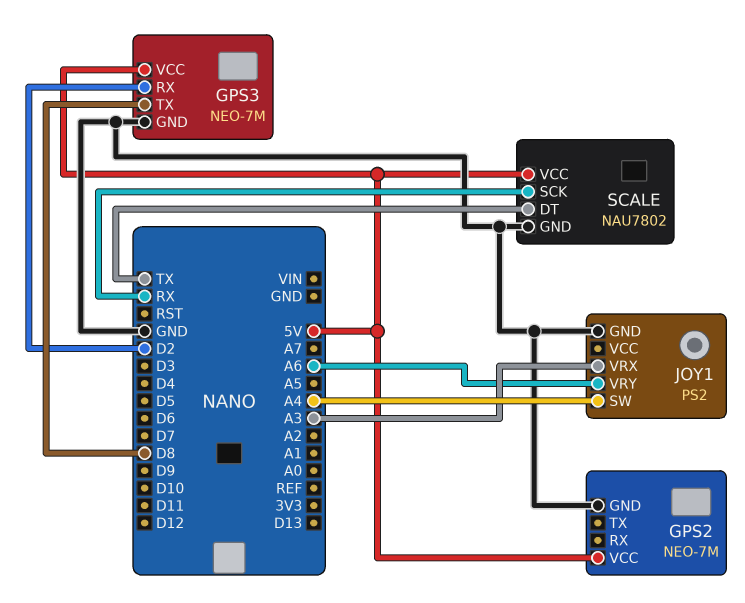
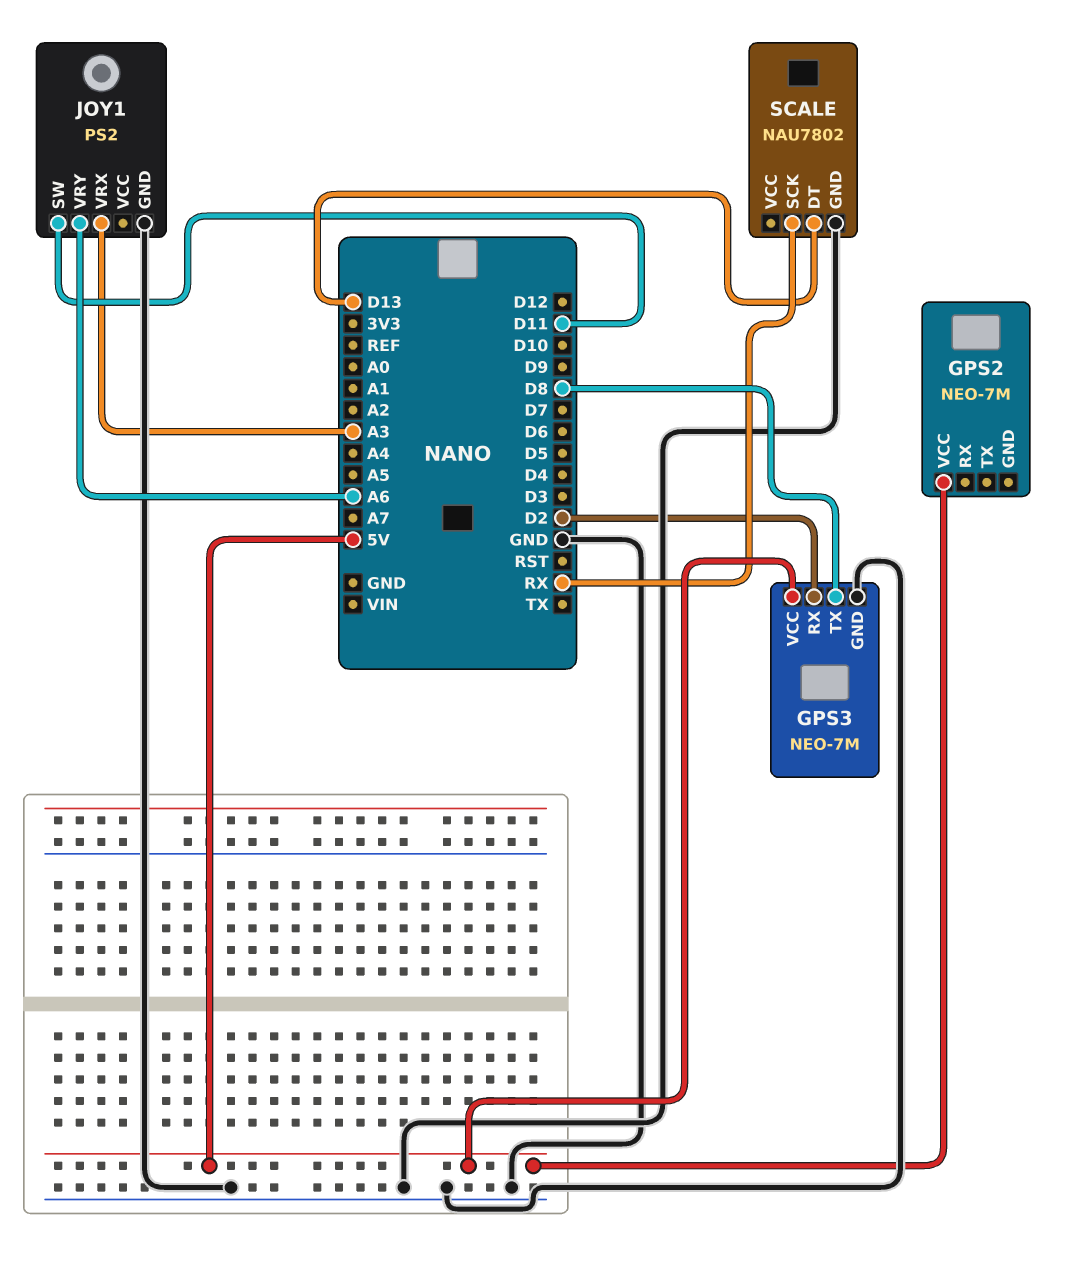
GPS2 pin GND: GND -> none
JOY1 pin SW: A4 -> D11
SCALE pin DT: TX -> D13
SCALE pin VCC: 5V -> none

